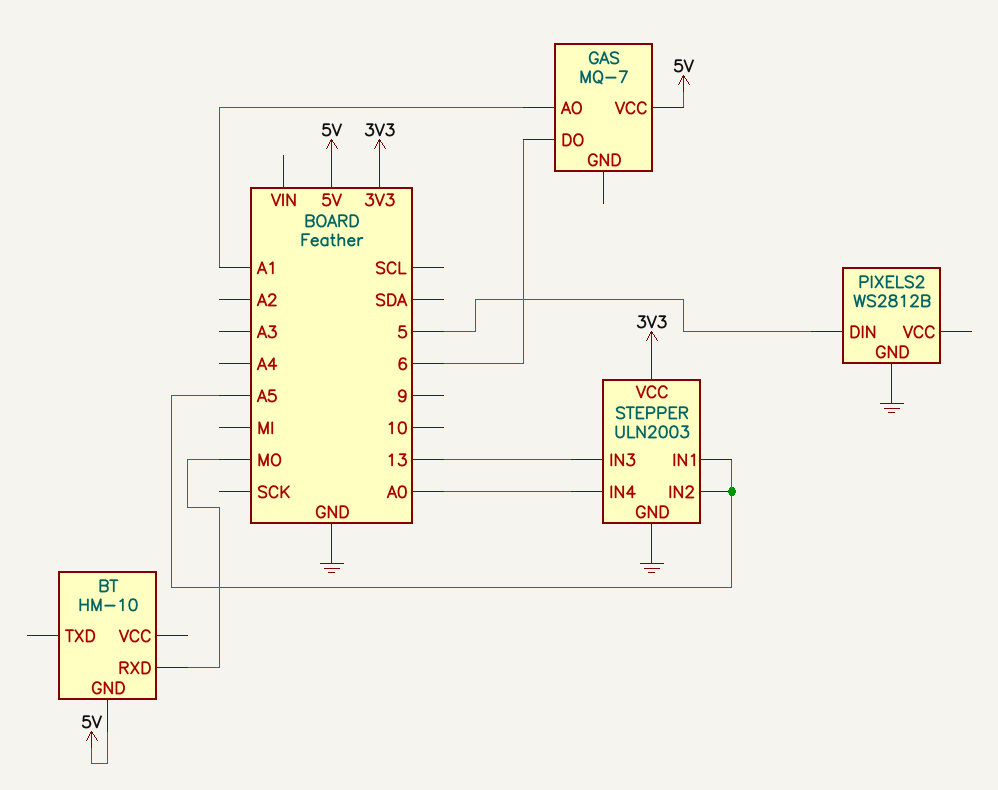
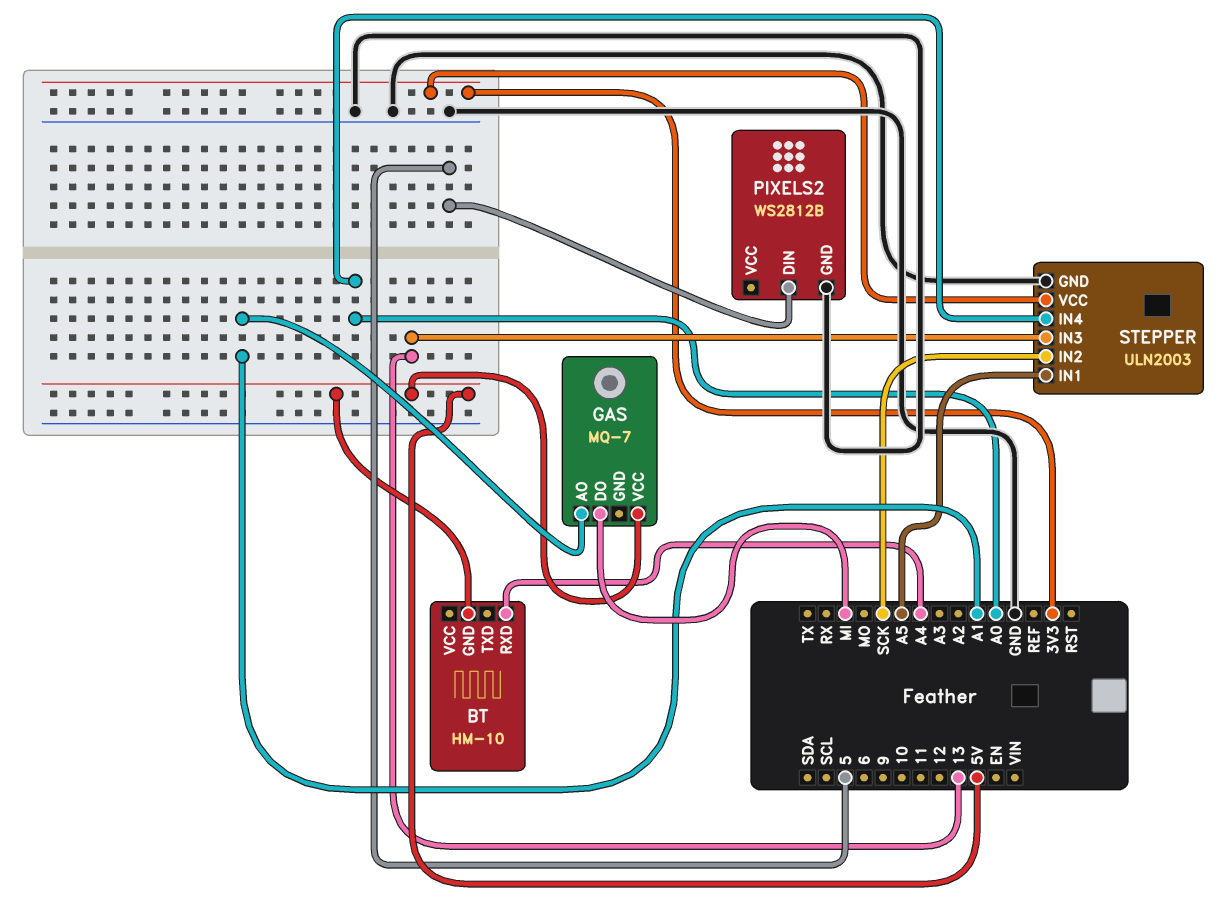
BT pin RXD: MO -> A4
GAS pin DO: 6 -> MI
STEPPER pin IN2: A5 -> SCK

